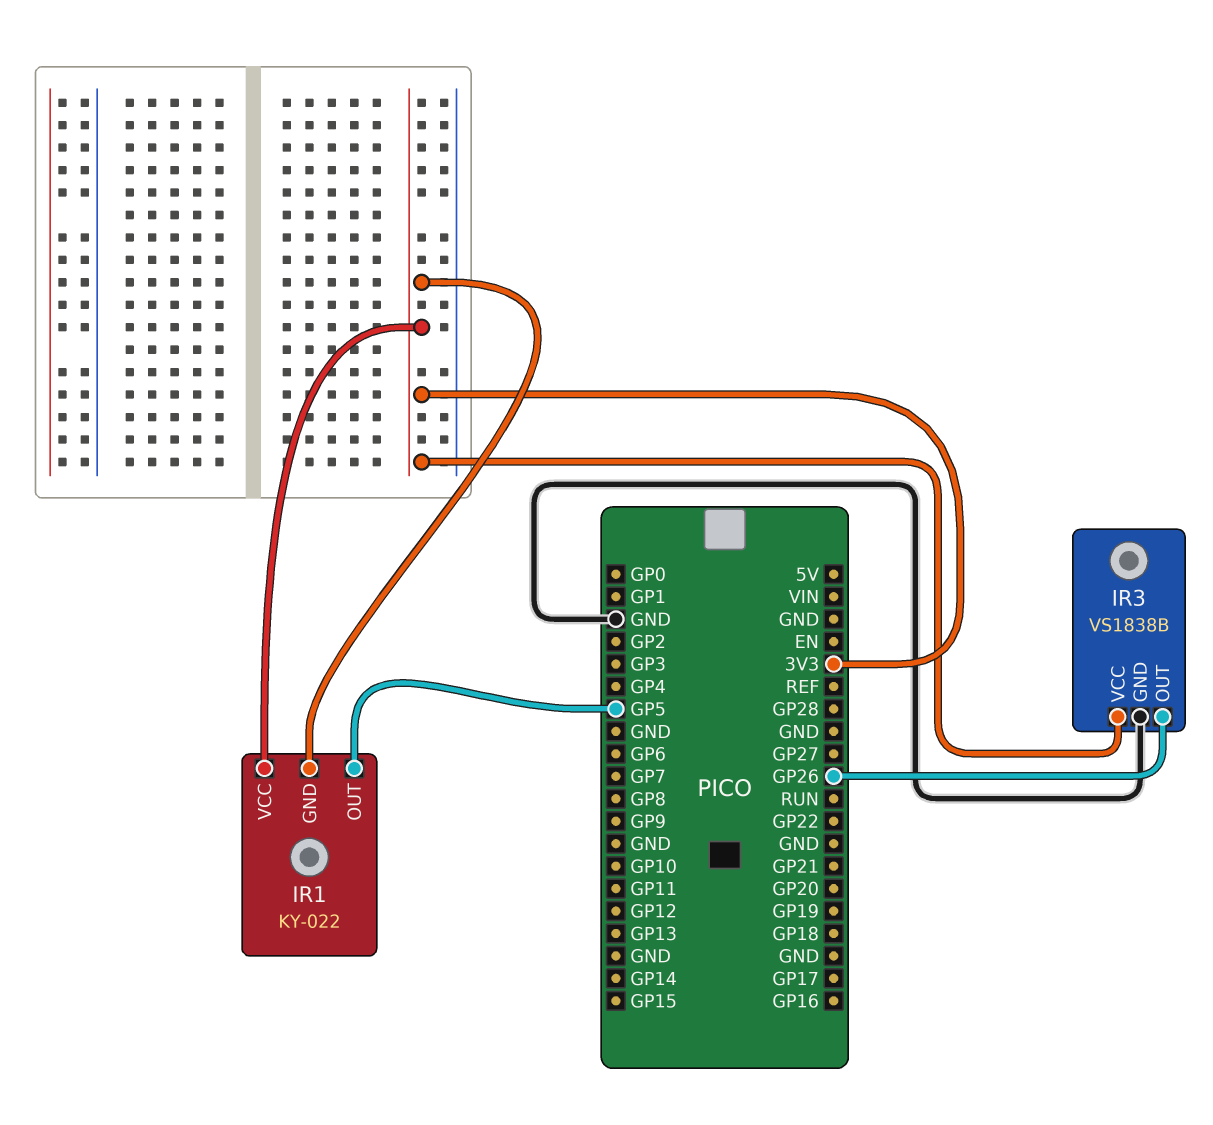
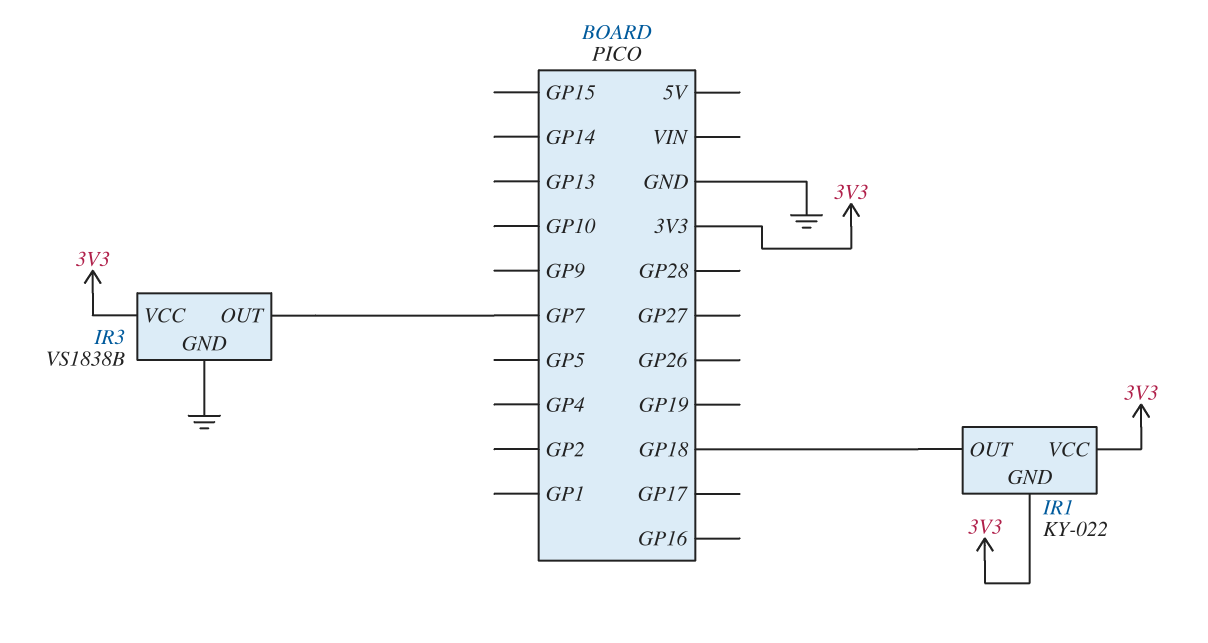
IR1 pin OUT: GP5 -> GP18
IR3 pin OUT: GP26 -> GP7

